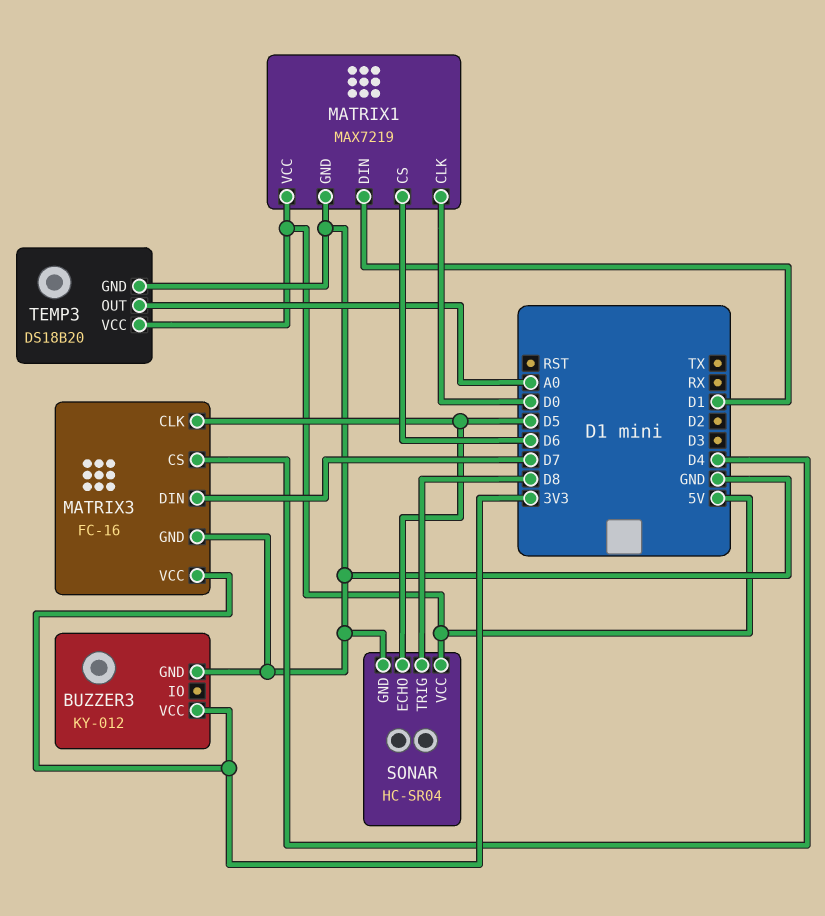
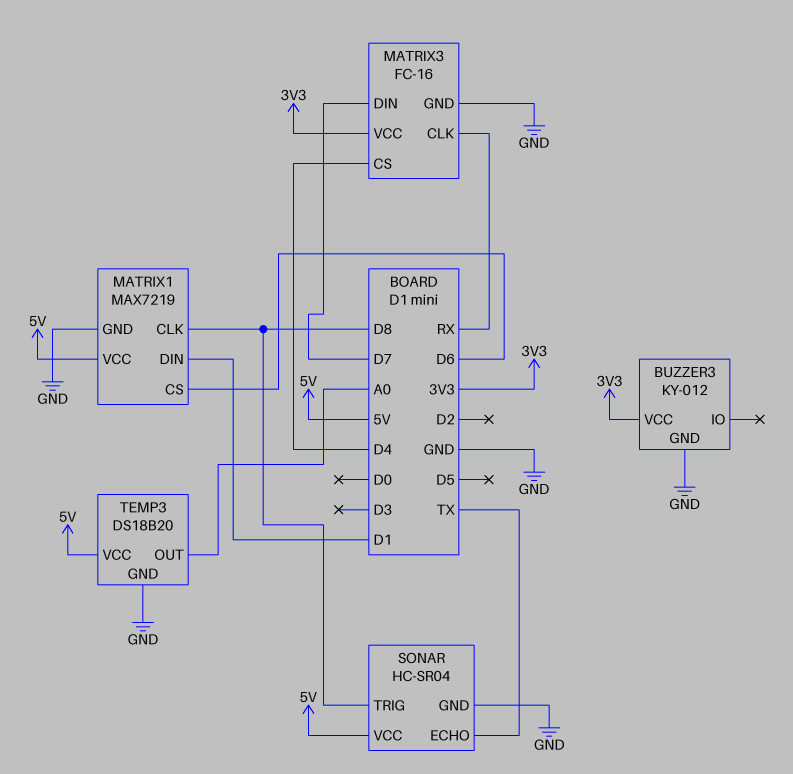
MATRIX1 pin CLK: D0 -> D8
MATRIX3 pin CLK: D5 -> RX
SONAR pin ECHO: D5 -> TX

